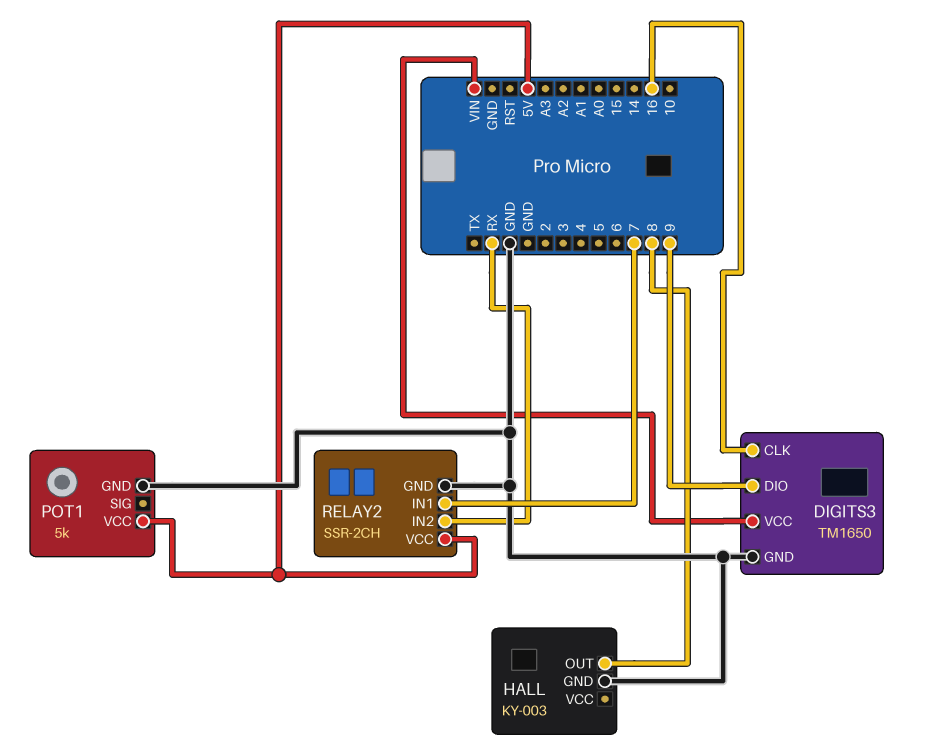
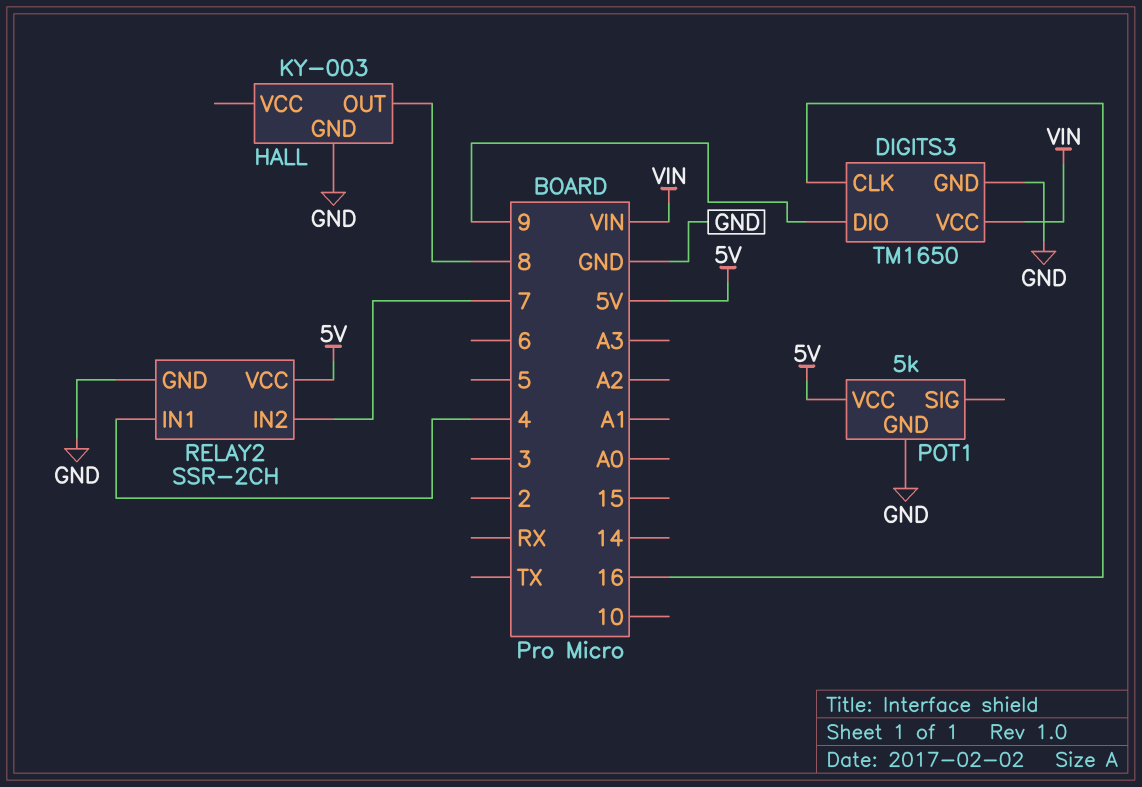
RELAY2 pin IN1: 7 -> 4
RELAY2 pin IN2: RX -> 7

